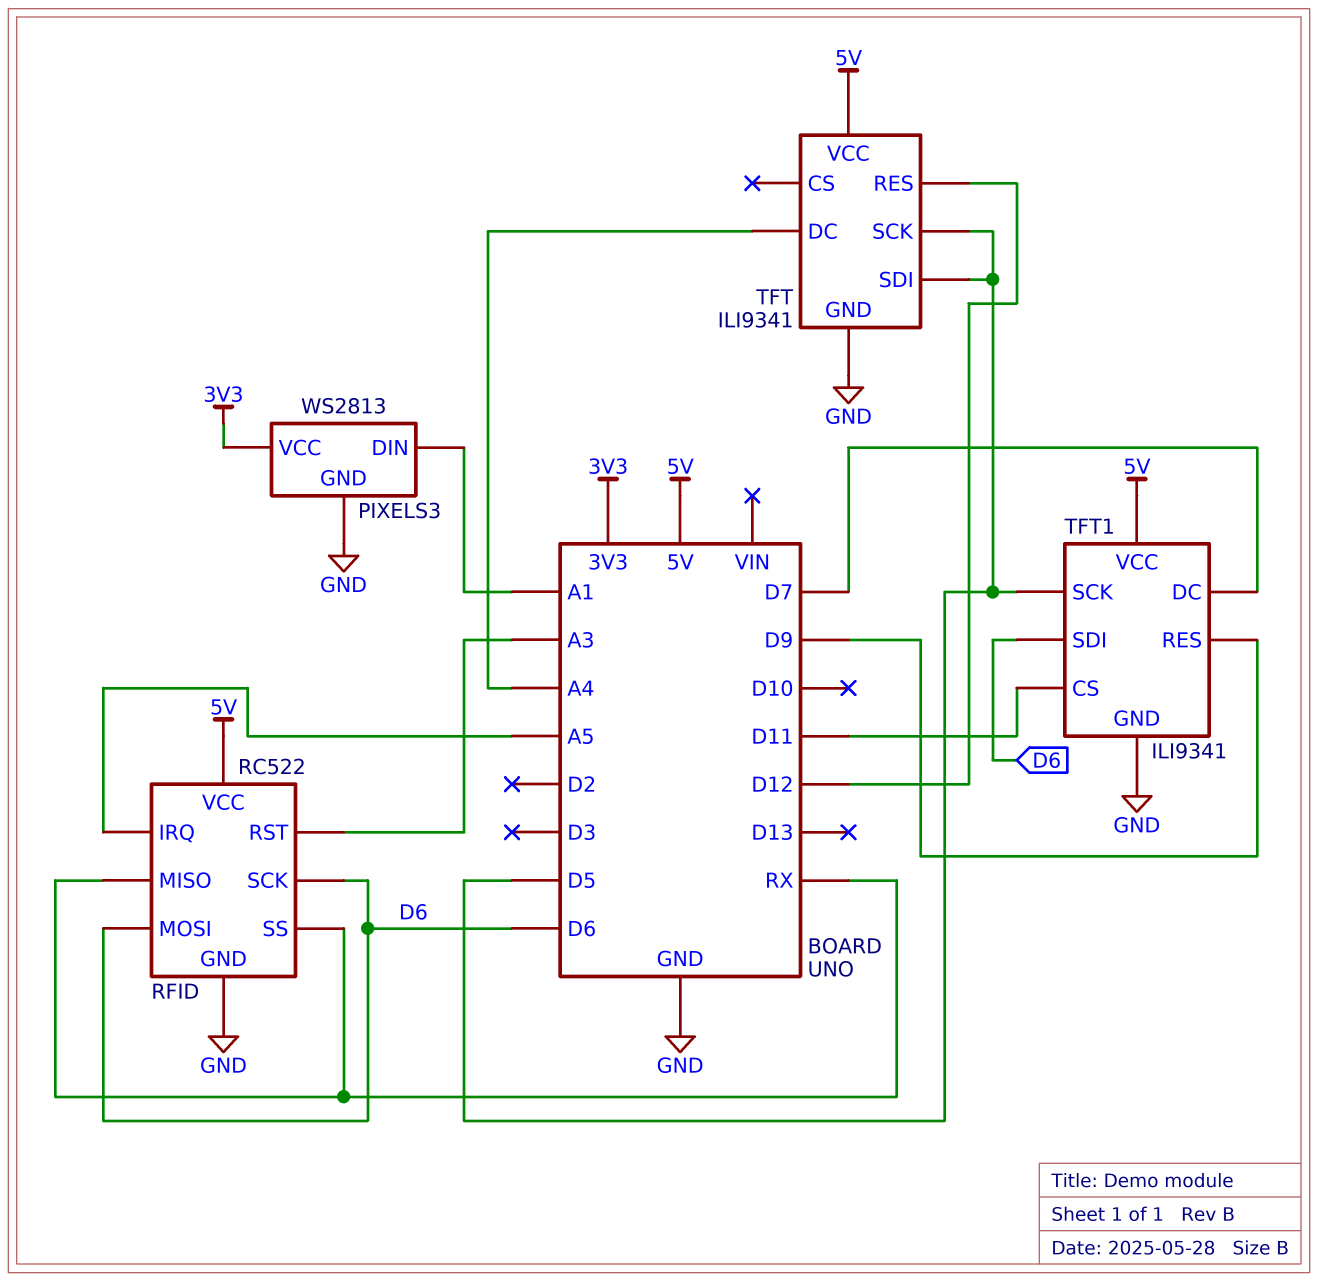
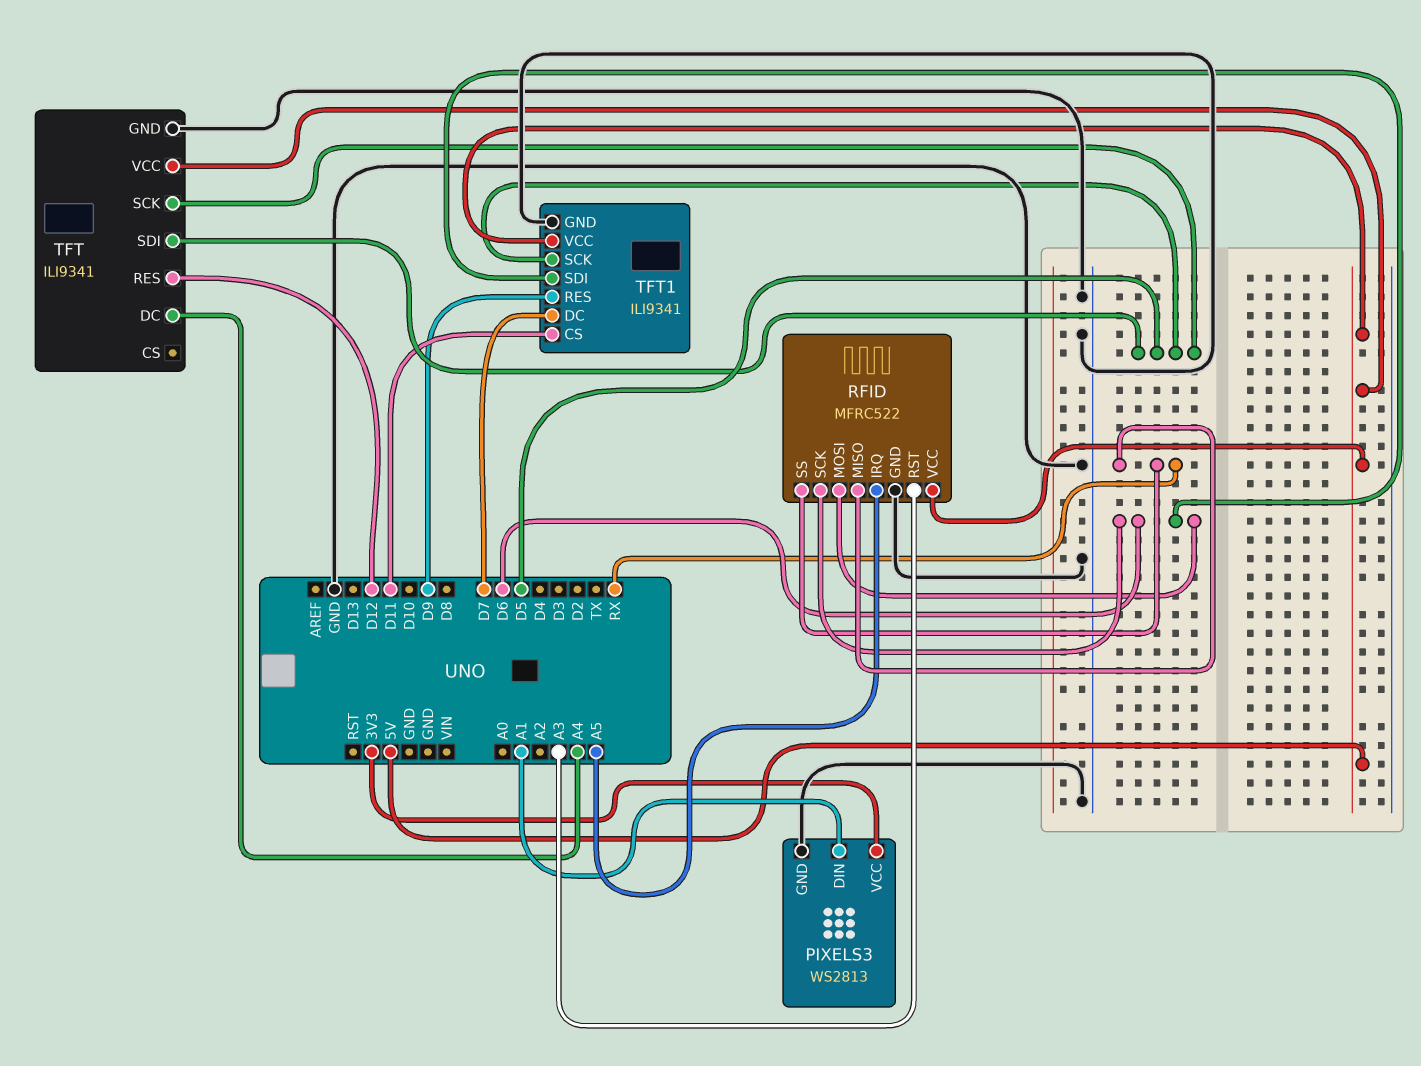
RFID: RC522 -> MFRC522

